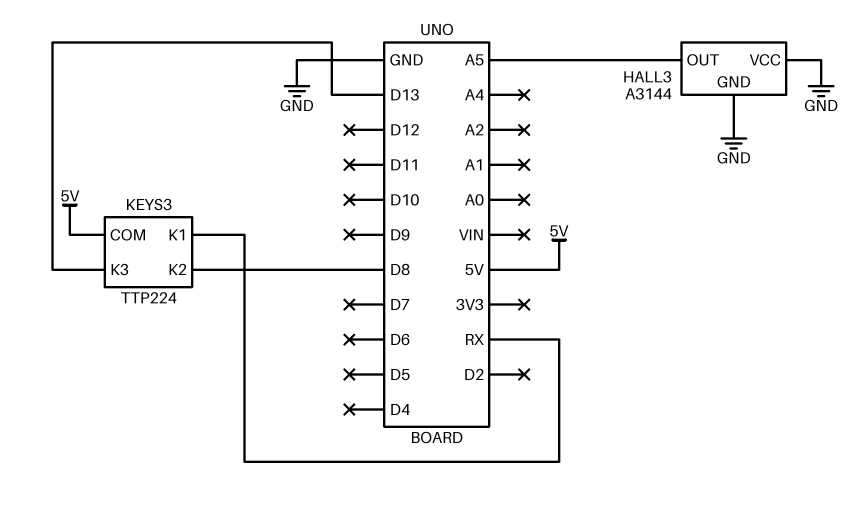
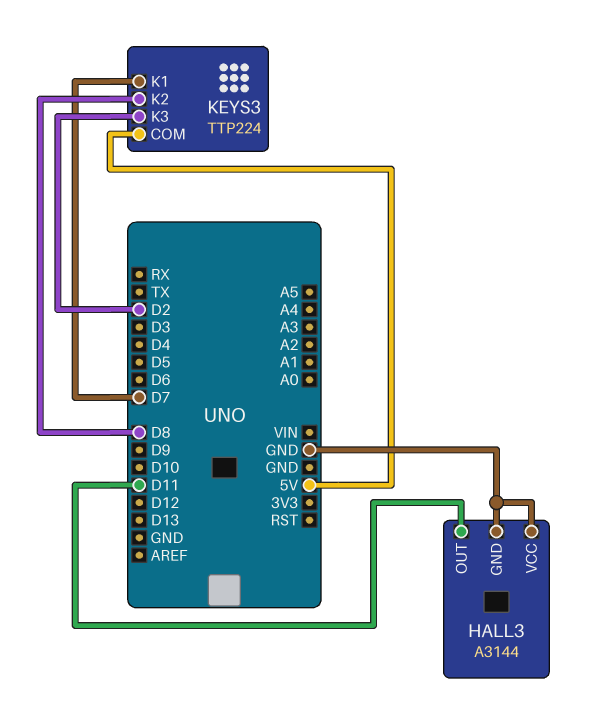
HALL3 pin OUT: A5 -> D11
KEYS3 pin K1: RX -> D7
KEYS3 pin K3: D13 -> D2

